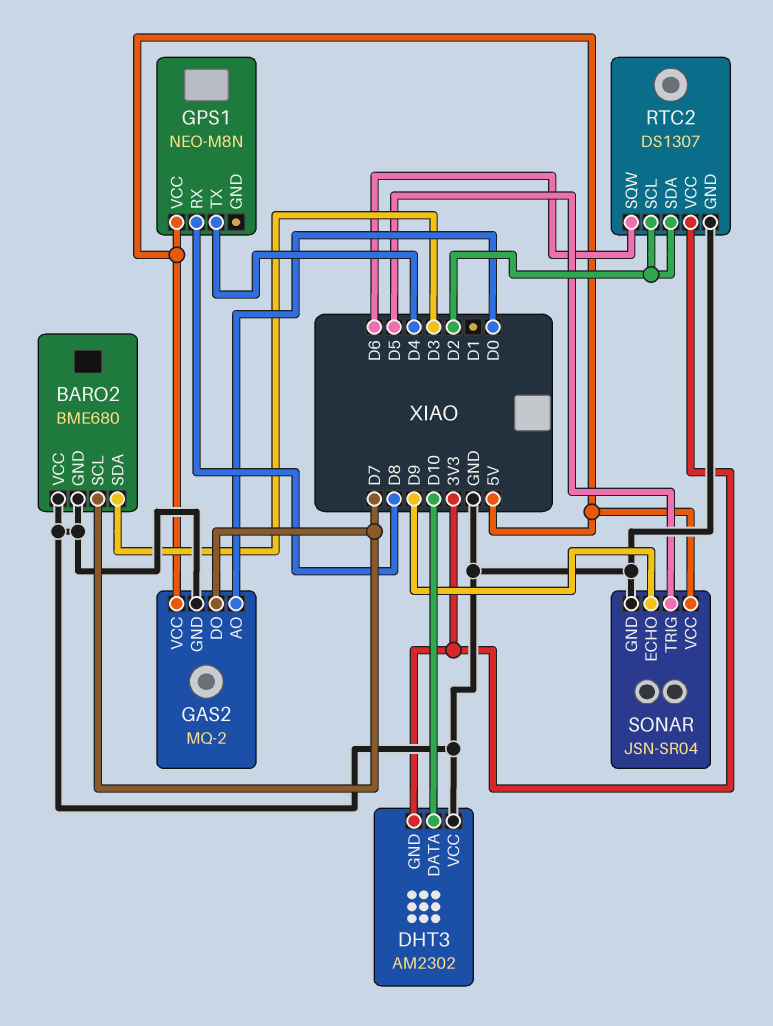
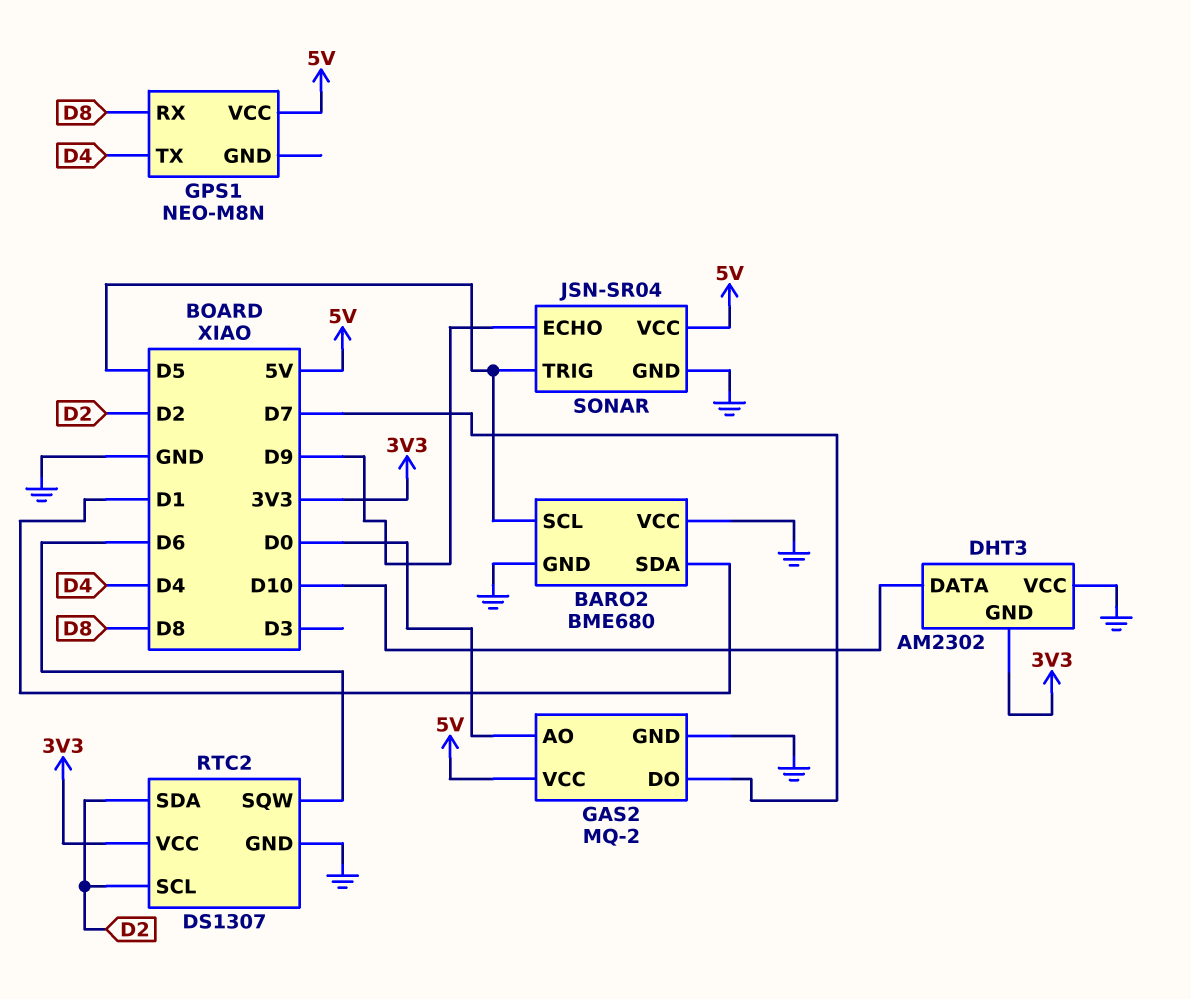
BARO2 pin SCL: D7 -> D5
BARO2 pin SDA: D3 -> D1

